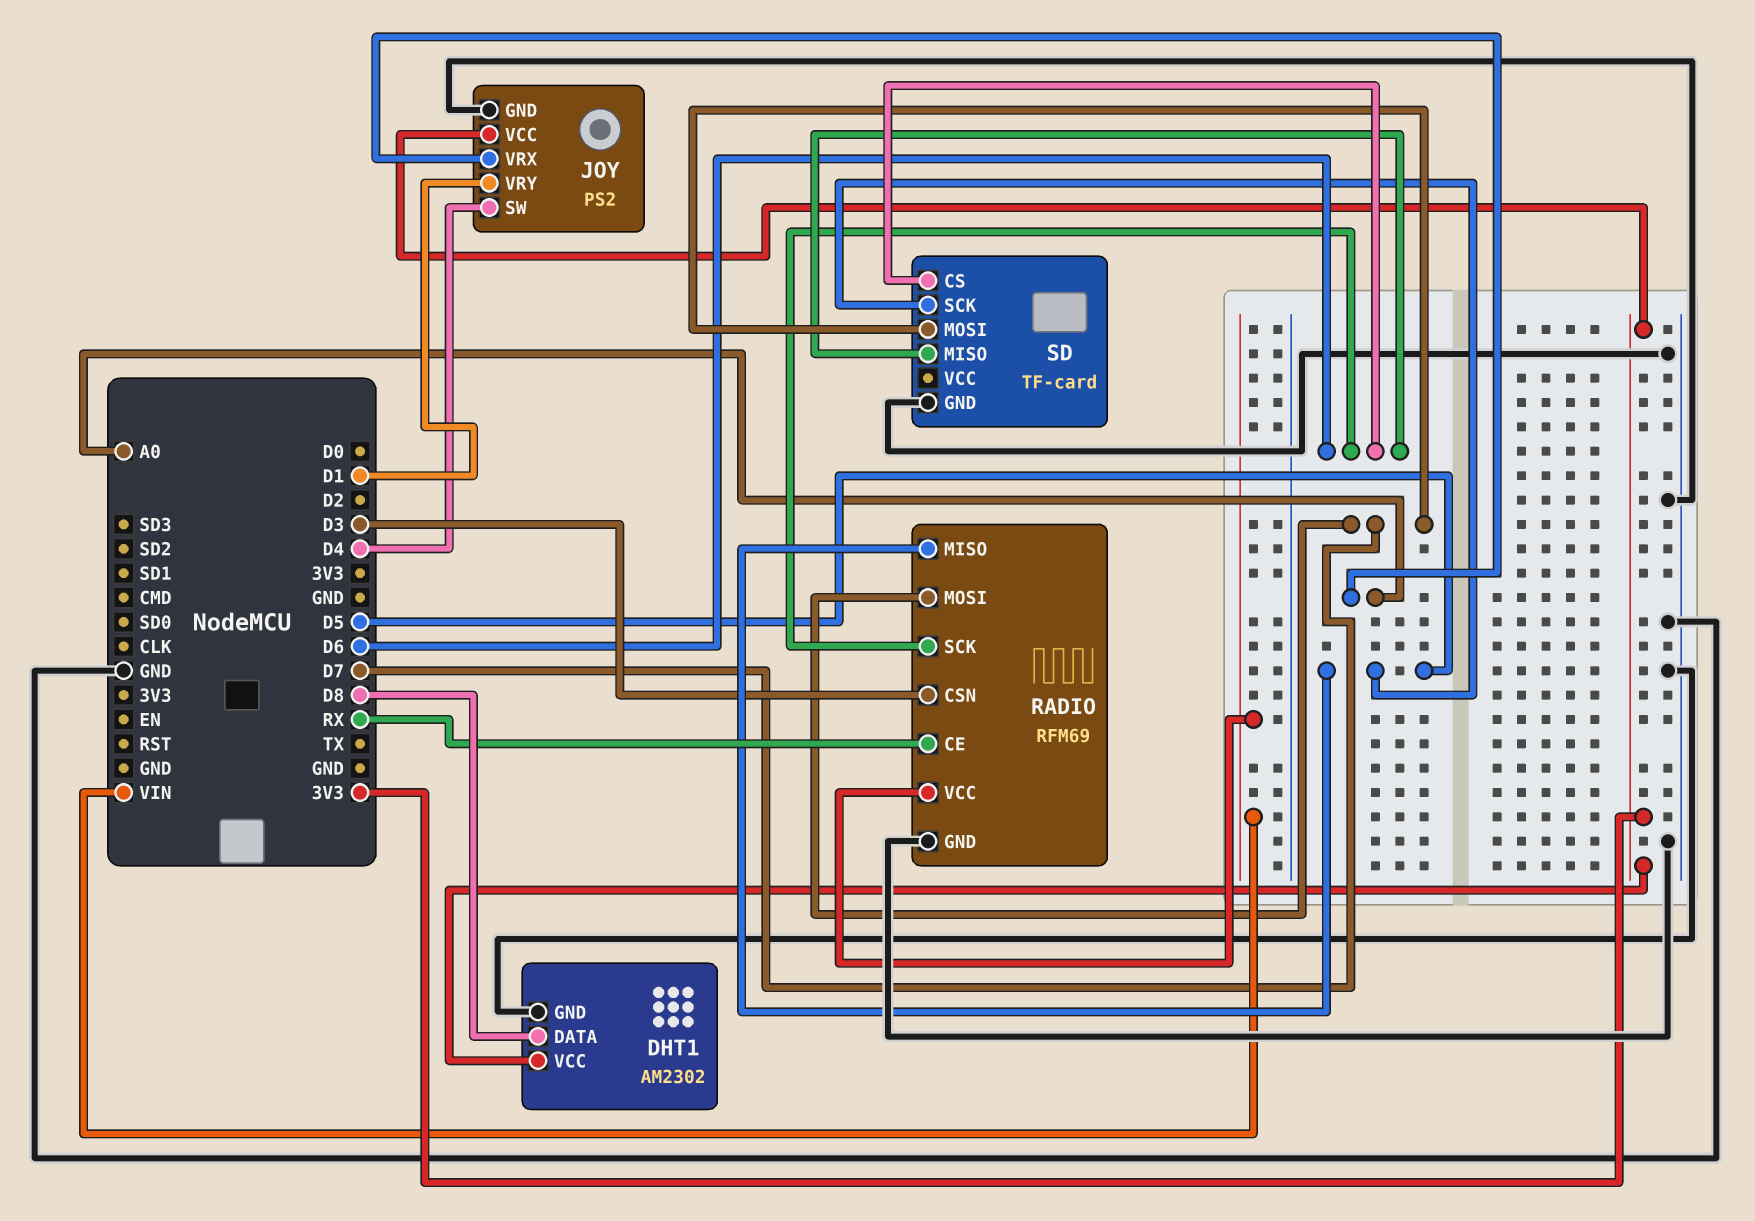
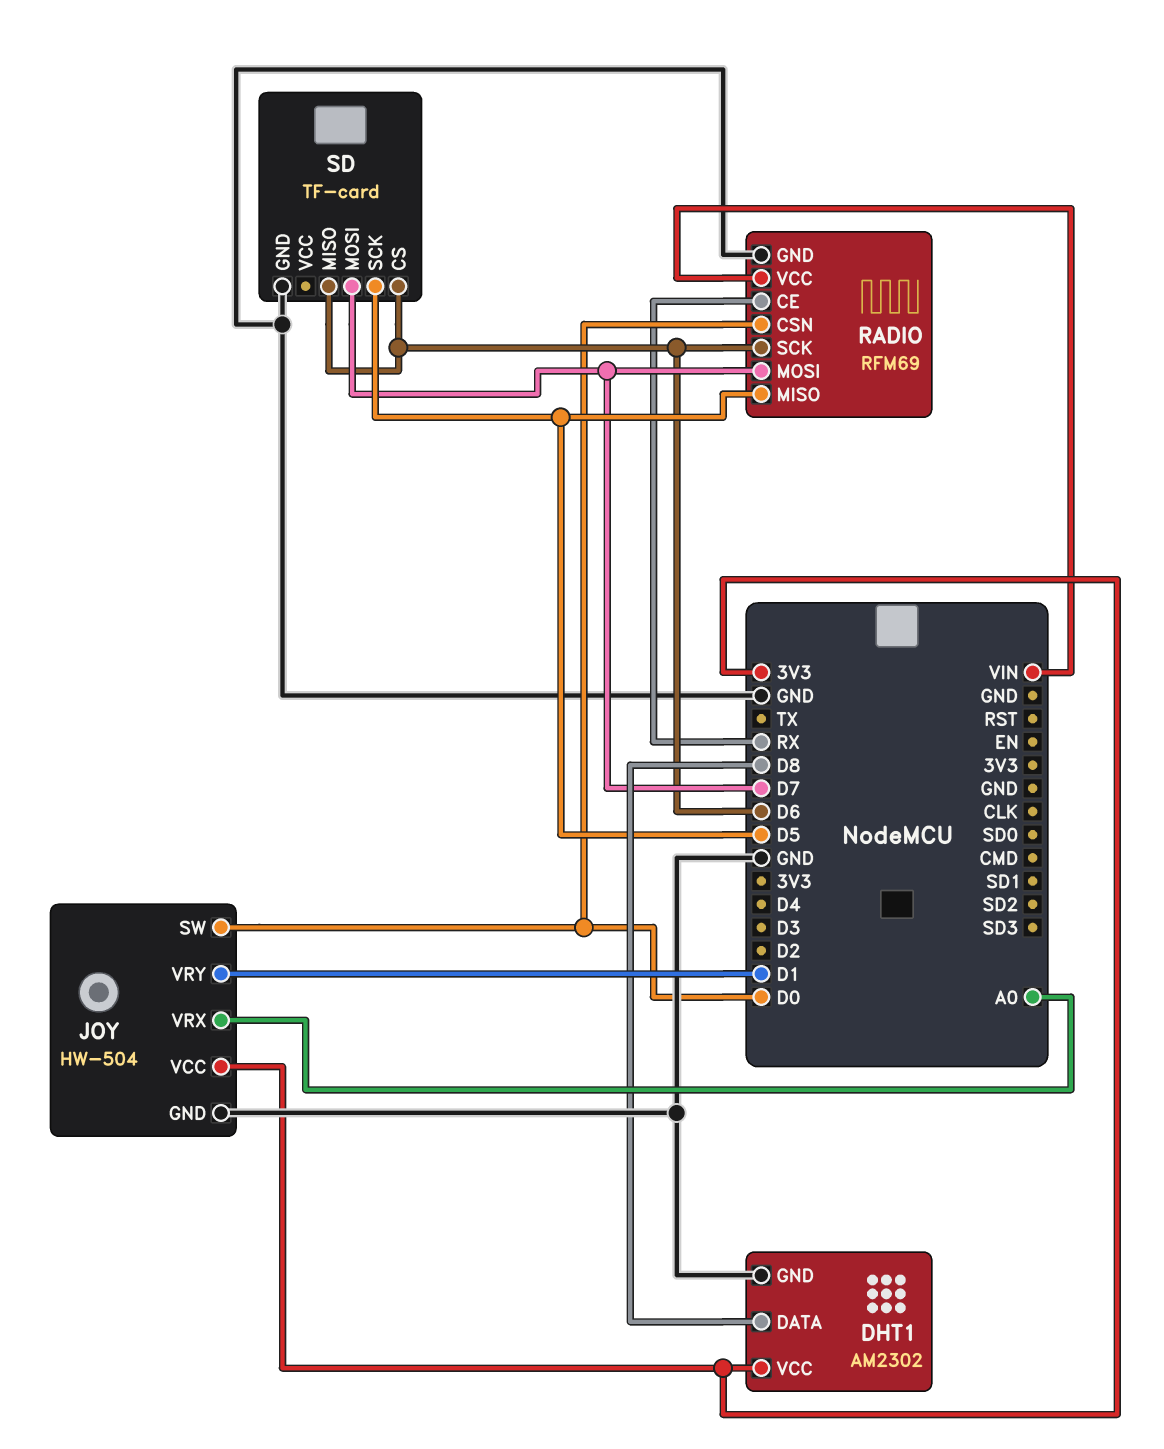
JOY: PS2 -> HW-504
JOY pin SW: D4 -> D0
RADIO pin CSN: D3 -> D0

